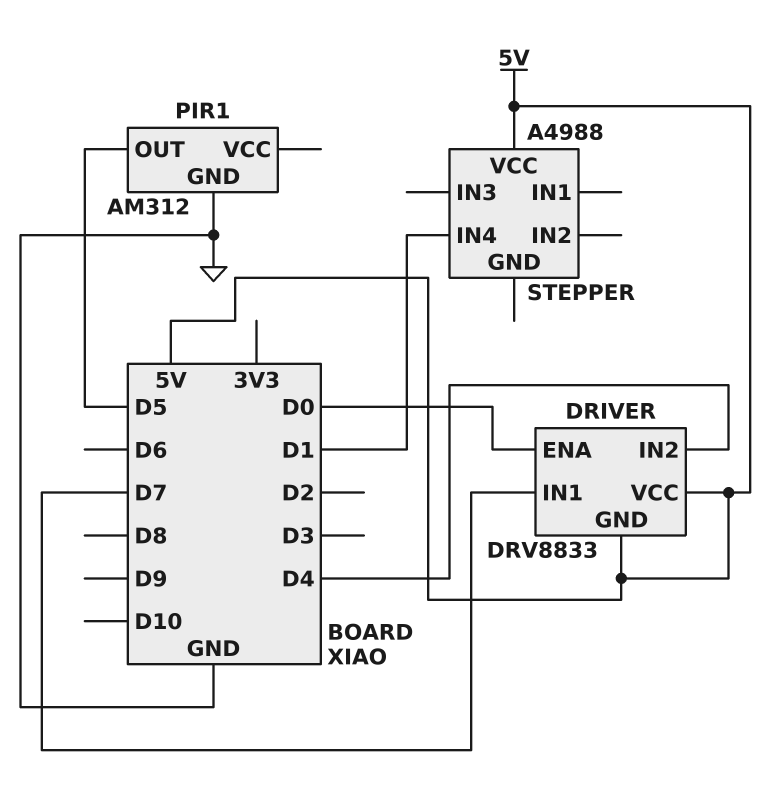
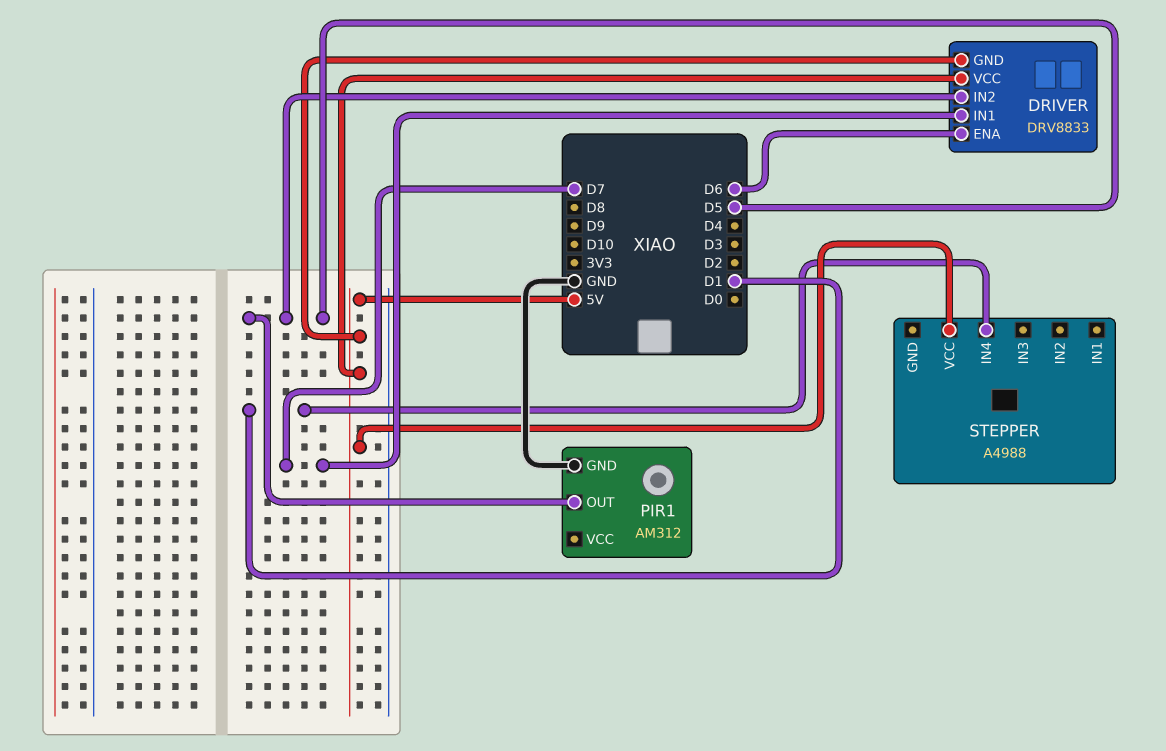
DRIVER pin ENA: D0 -> D6
DRIVER pin IN2: D4 -> D5

